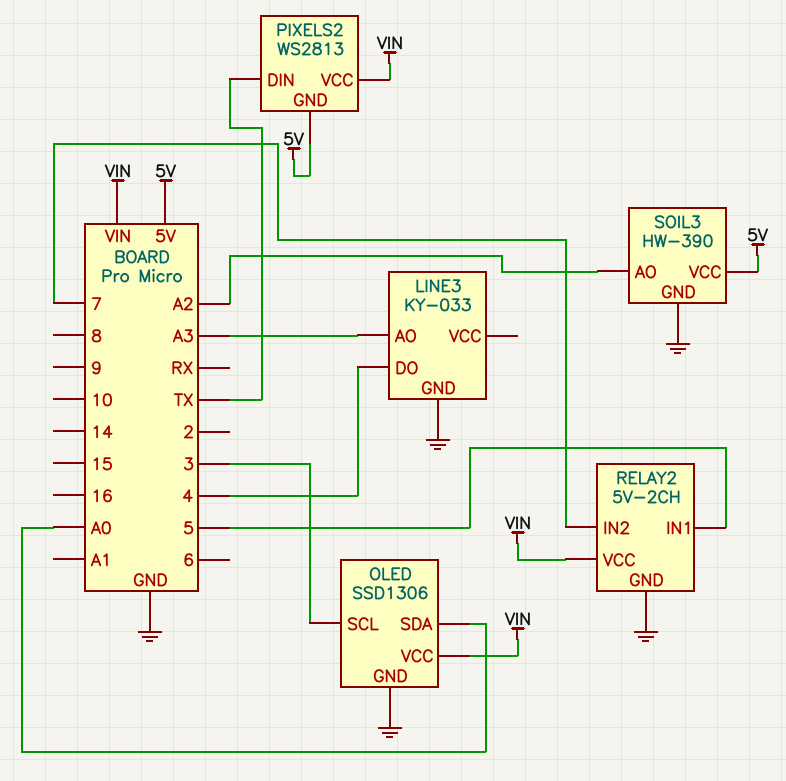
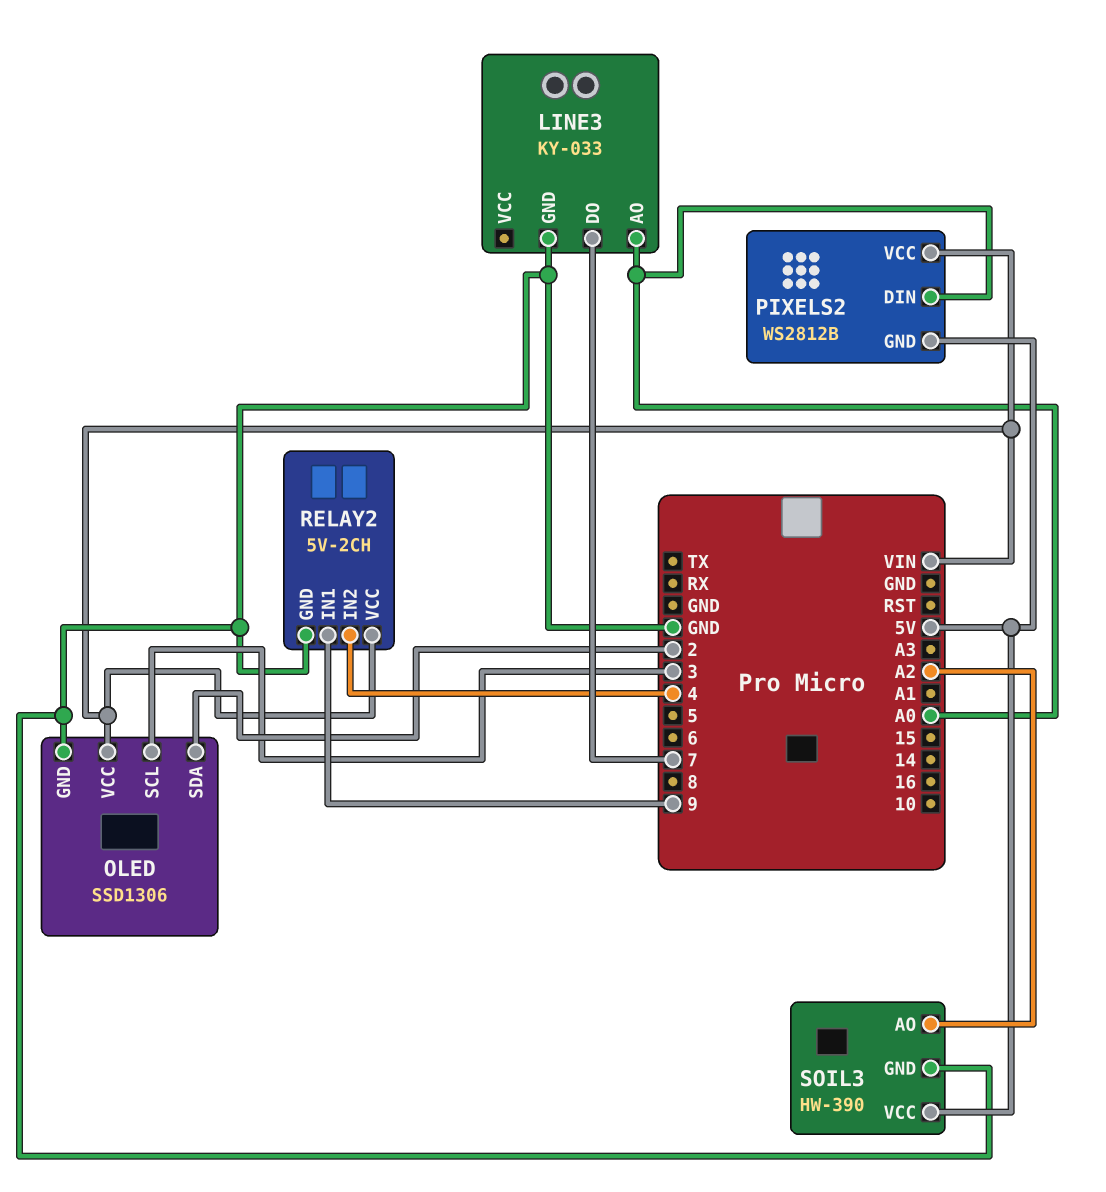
LINE3 pin AO: A3 -> A0
LINE3 pin DO: 4 -> 7
OLED pin SDA: A0 -> 2
PIXELS2: WS2813 -> WS2812B
PIXELS2 pin DIN: TX -> A0
RELAY2 pin IN1: 5 -> 9
RELAY2 pin IN2: 7 -> 4

